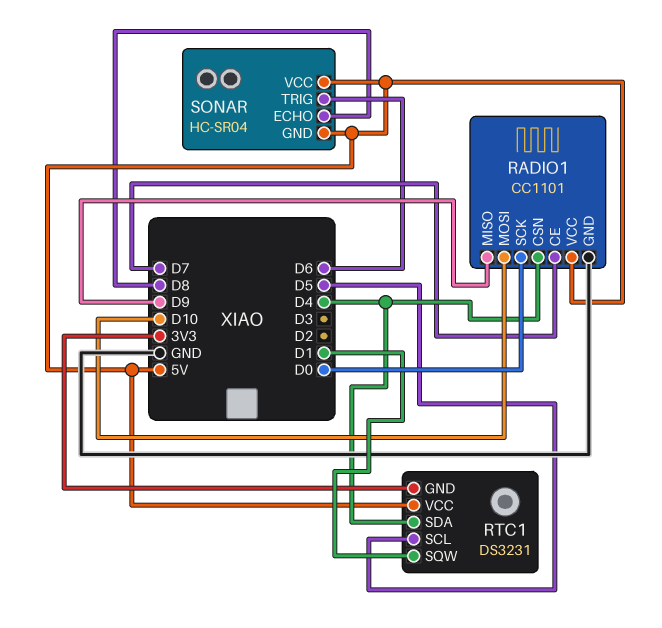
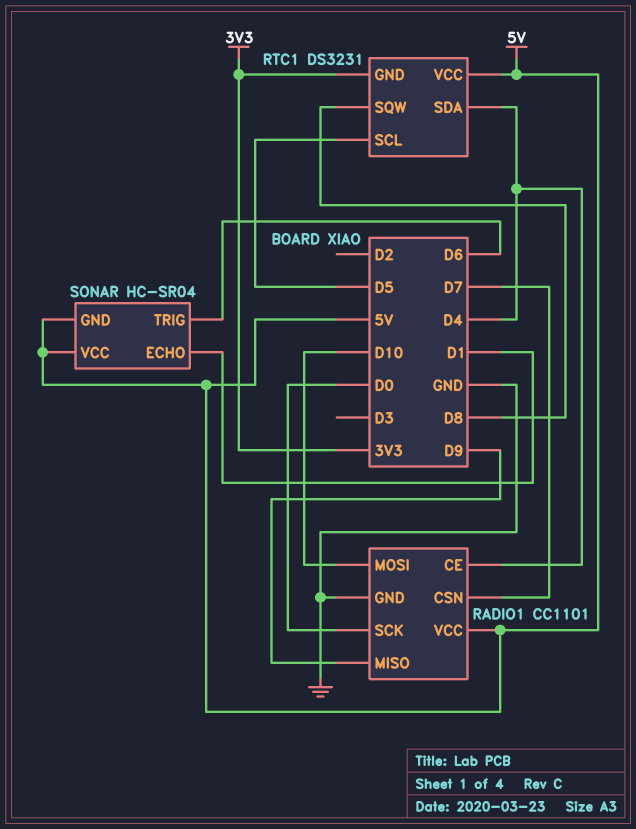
RADIO1 pin CE: D7 -> D4
RADIO1 pin CSN: D4 -> D7
RTC1 pin SQW: D1 -> D8
SONAR pin ECHO: D8 -> D1

